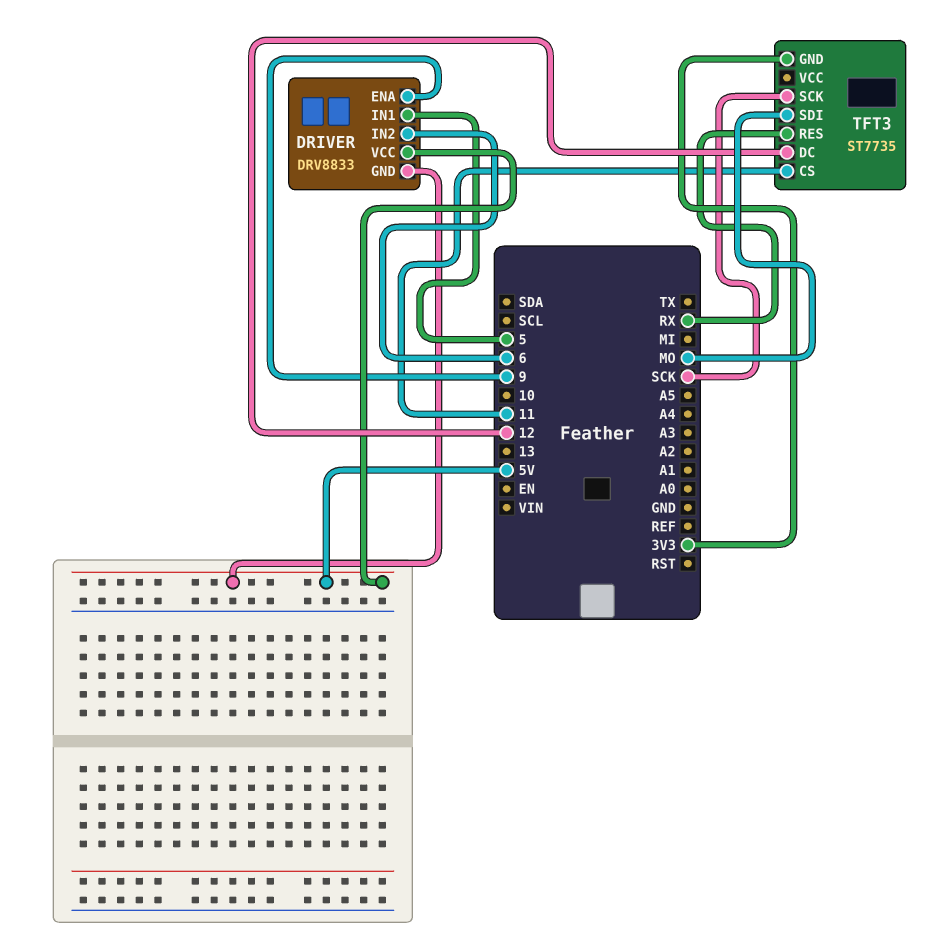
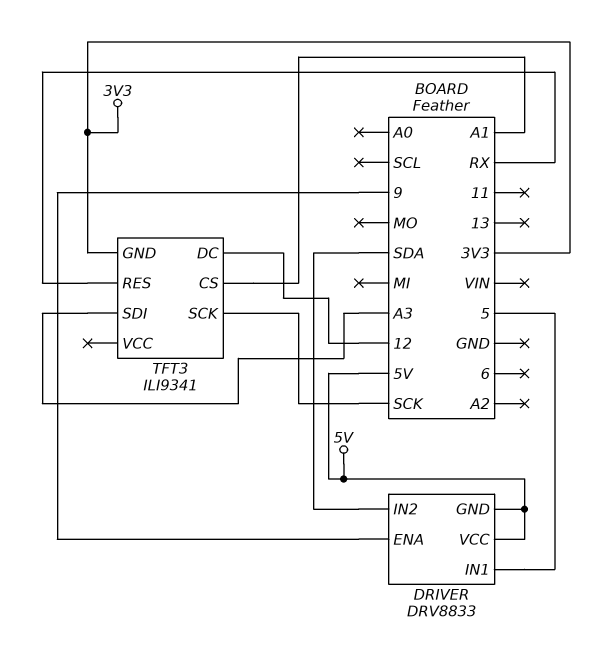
DRIVER pin IN2: 6 -> SDA
TFT3: ST7735 -> ILI9341
TFT3 pin CS: 11 -> A1
TFT3 pin SDI: MO -> A3

